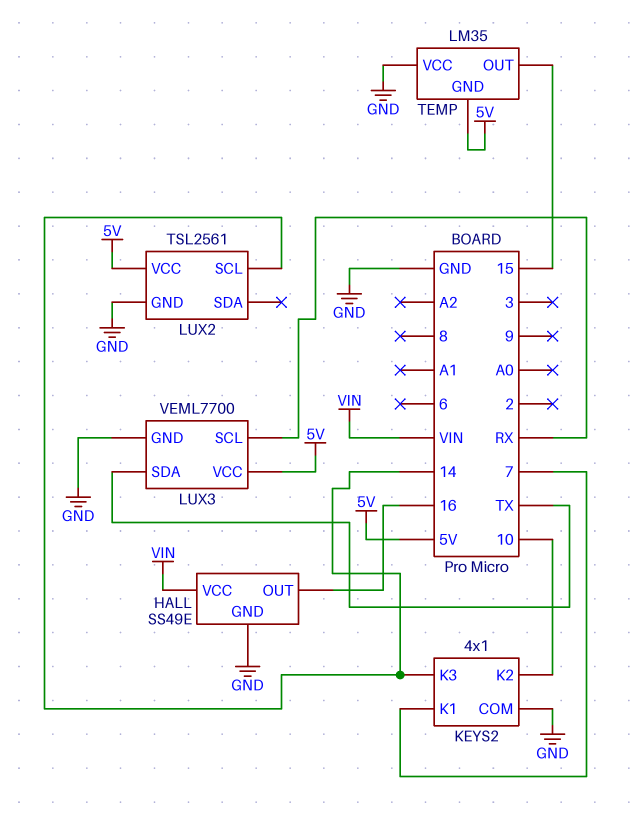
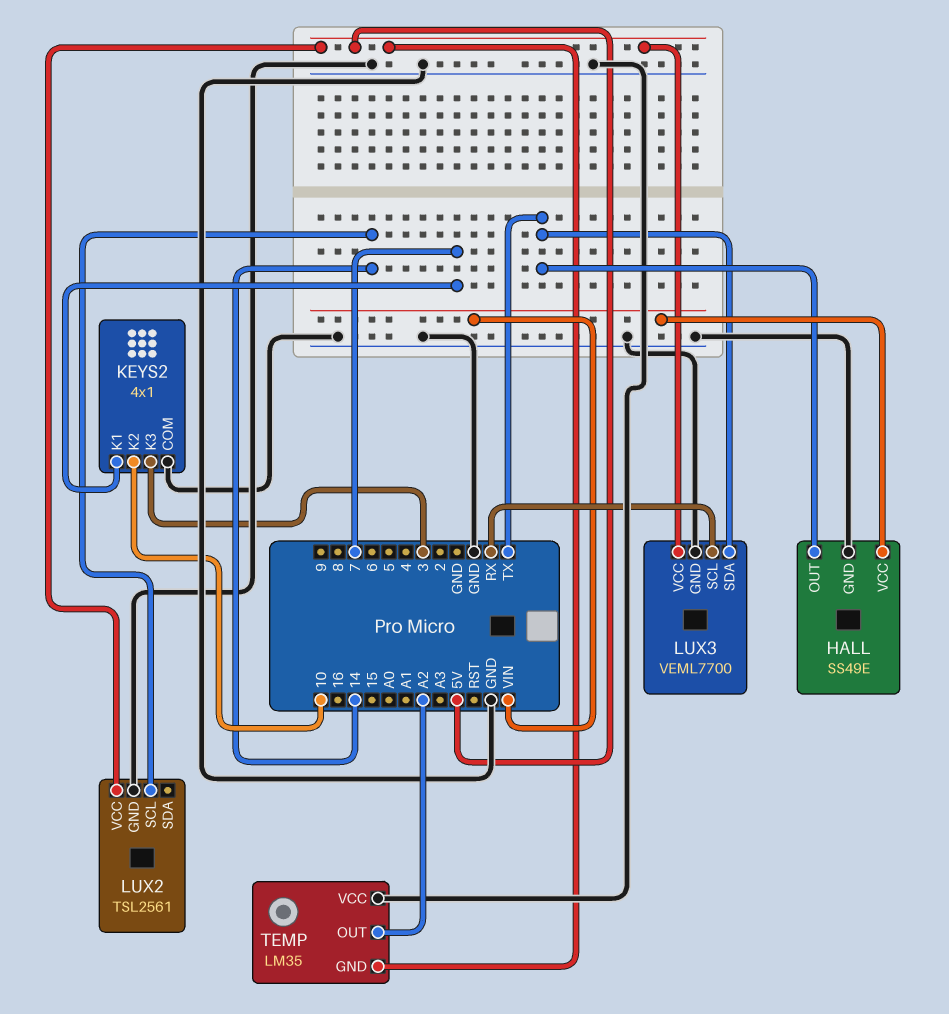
HALL pin OUT: 16 -> TX
KEYS2 pin K3: 14 -> 3
TEMP pin OUT: 15 -> A2

